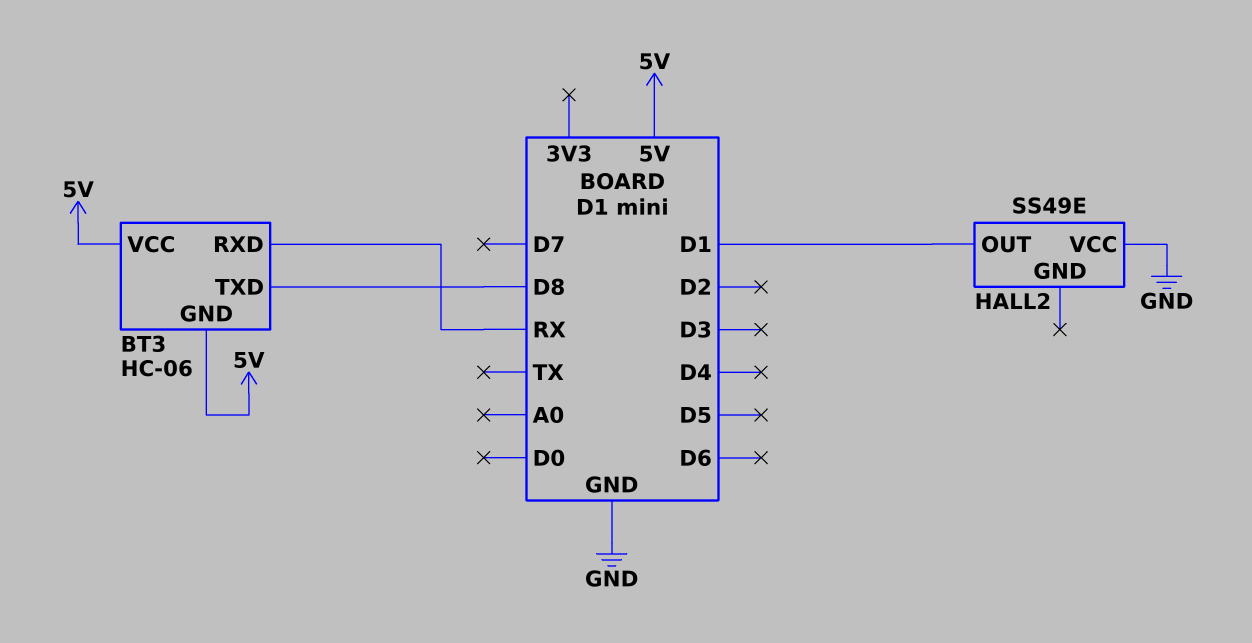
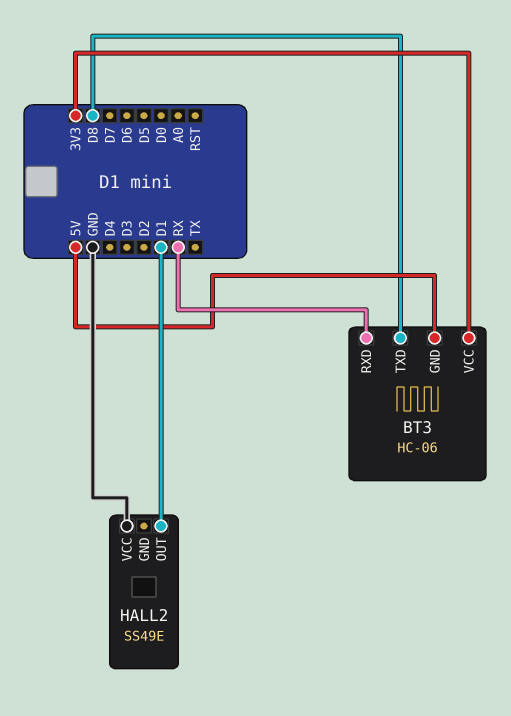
BT3 pin VCC: 5V -> 3V3

